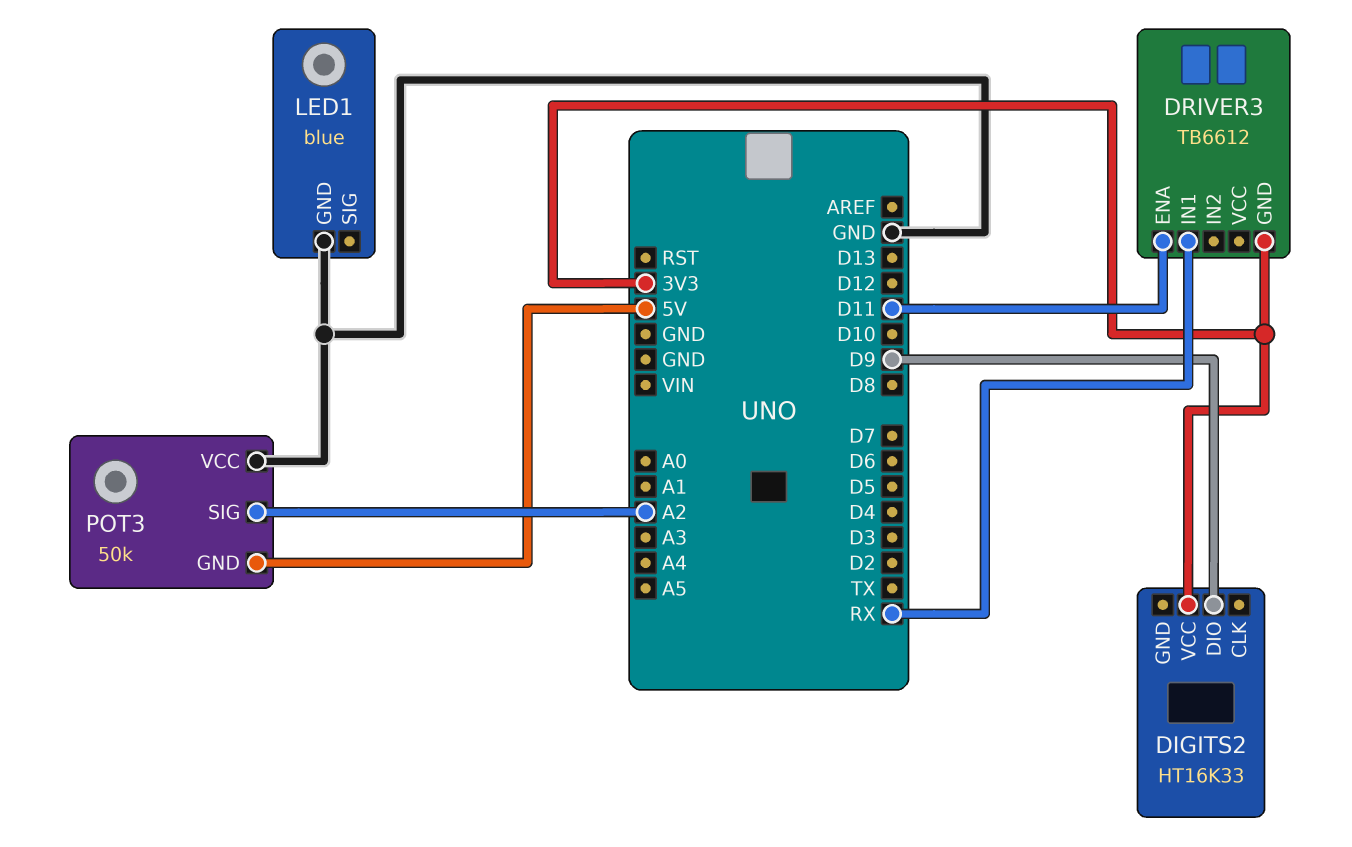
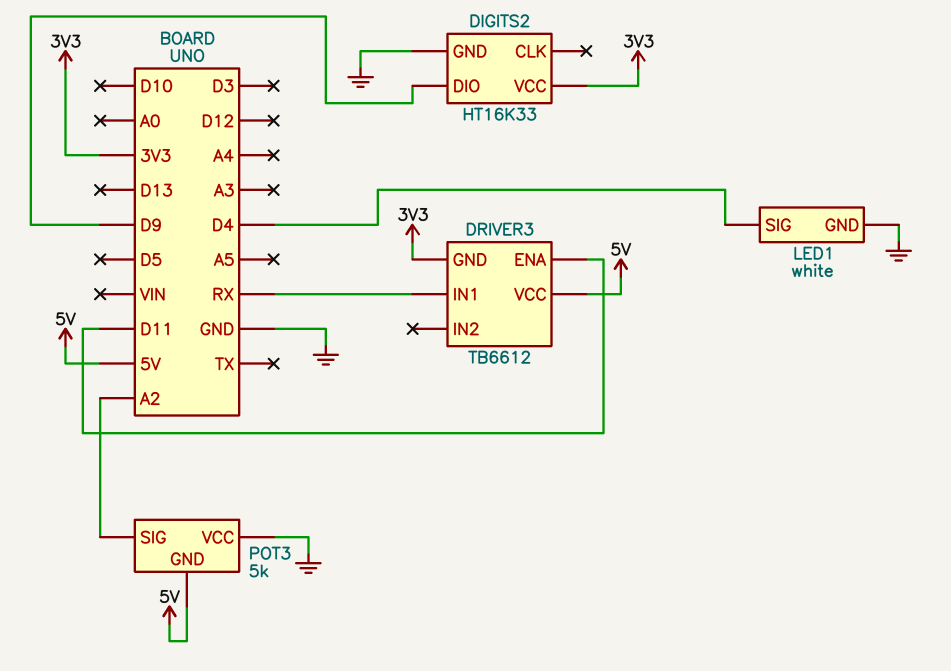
DIGITS2 pin GND: none -> GND
DRIVER3 pin VCC: none -> 5V
LED1: blue -> white
LED1 pin SIG: none -> D4
POT3: 50k -> 5k

